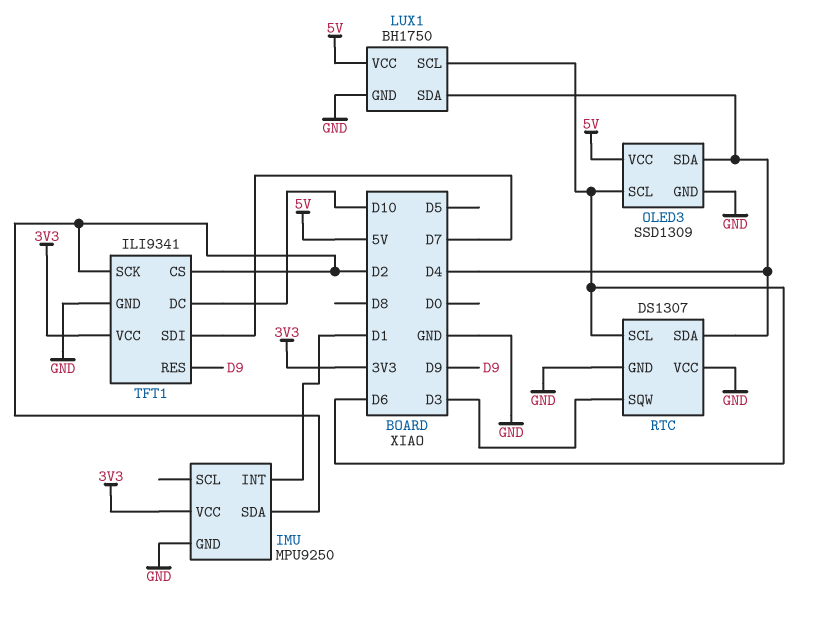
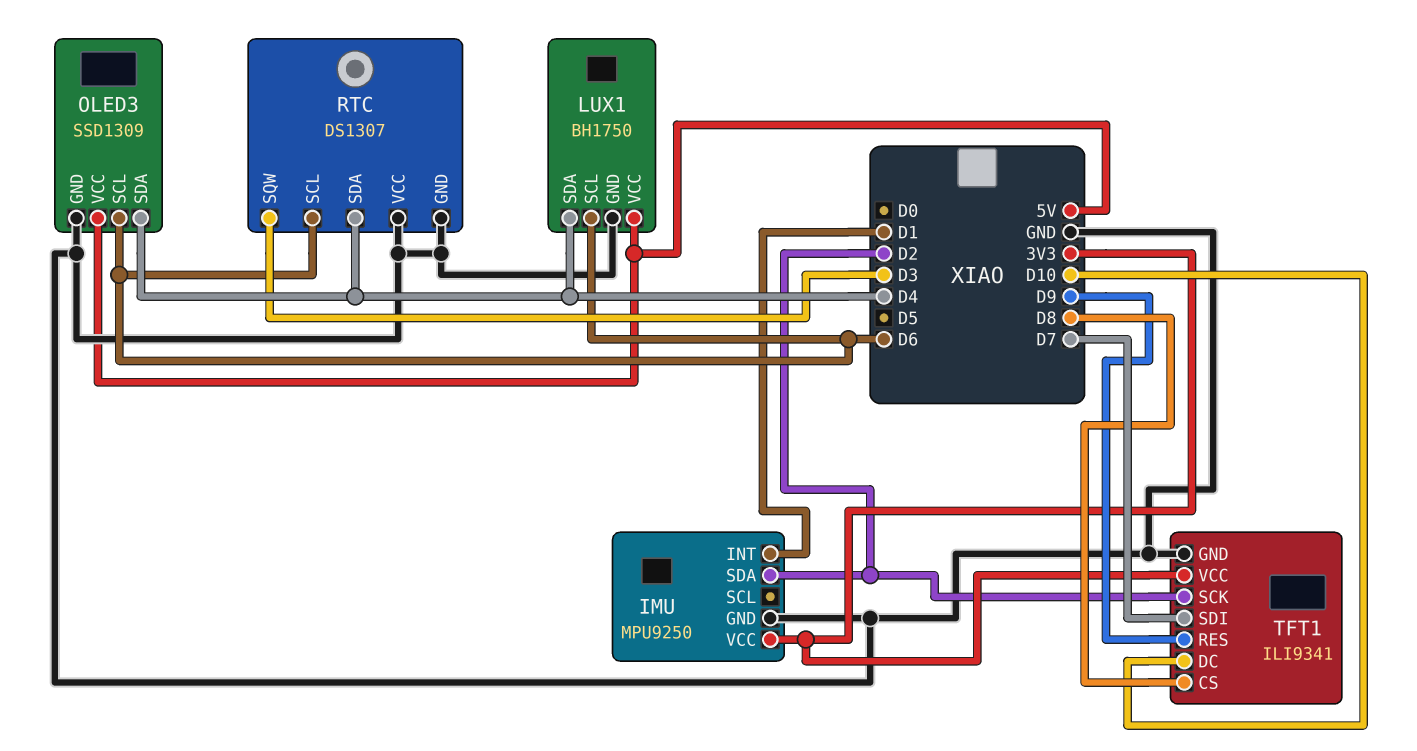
TFT1 pin CS: D2 -> D8

